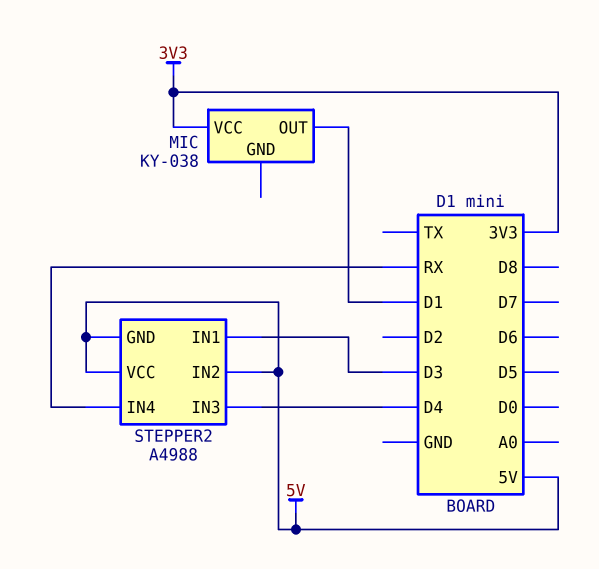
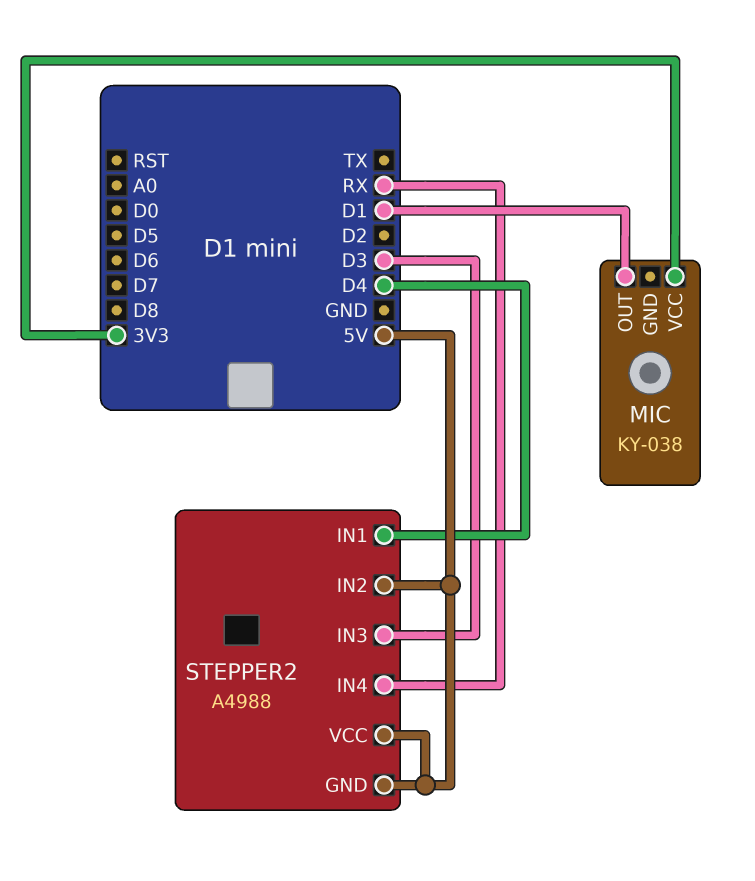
STEPPER2 pin IN1: D3 -> D4
STEPPER2 pin IN3: D4 -> D3

